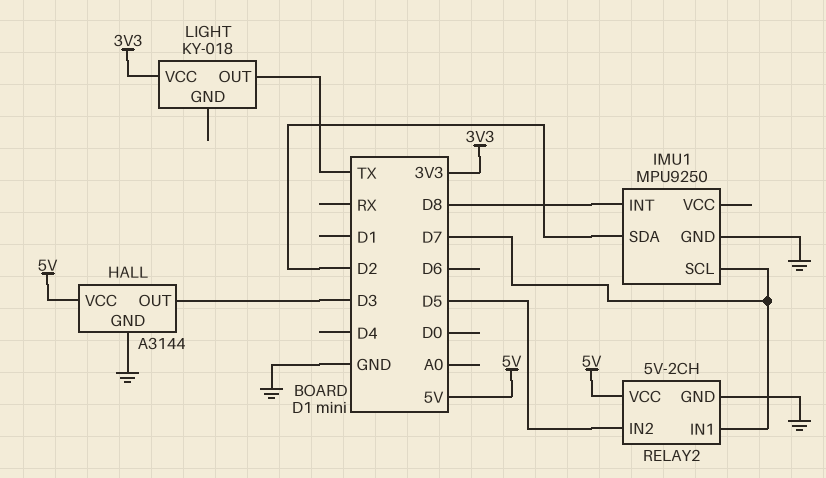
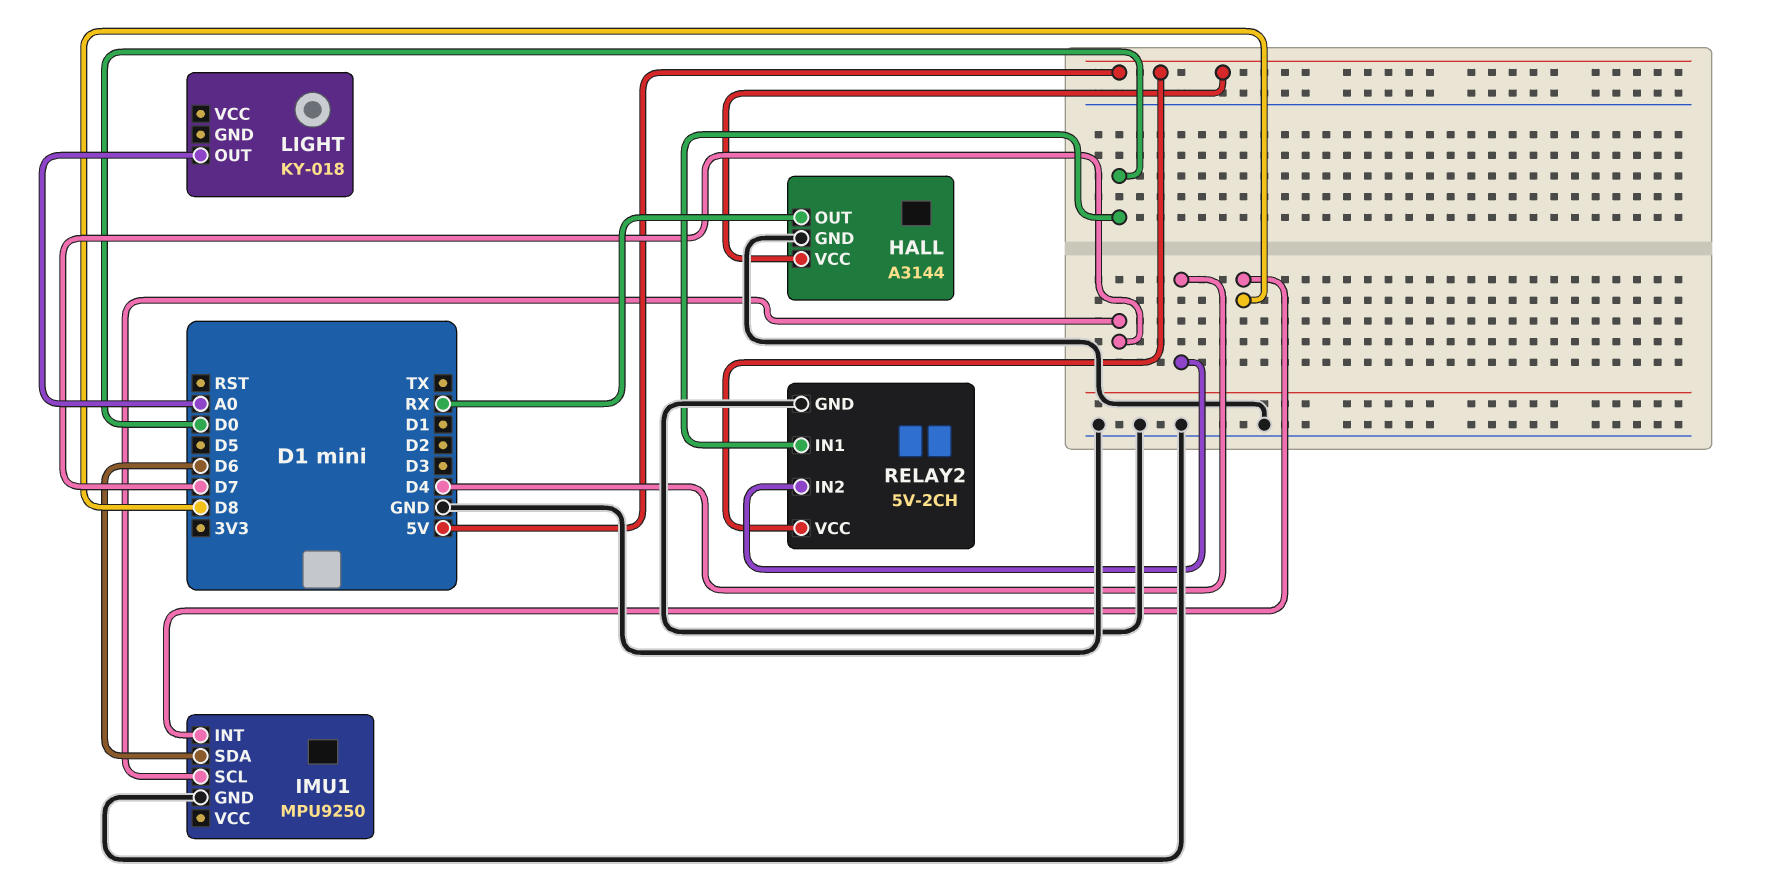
HALL pin OUT: D3 -> RX
IMU1 pin SDA: D2 -> D6
LIGHT pin OUT: TX -> A0
LIGHT pin VCC: 3V3 -> none
RELAY2 pin IN1: D7 -> D0
RELAY2 pin IN2: D5 -> D4

